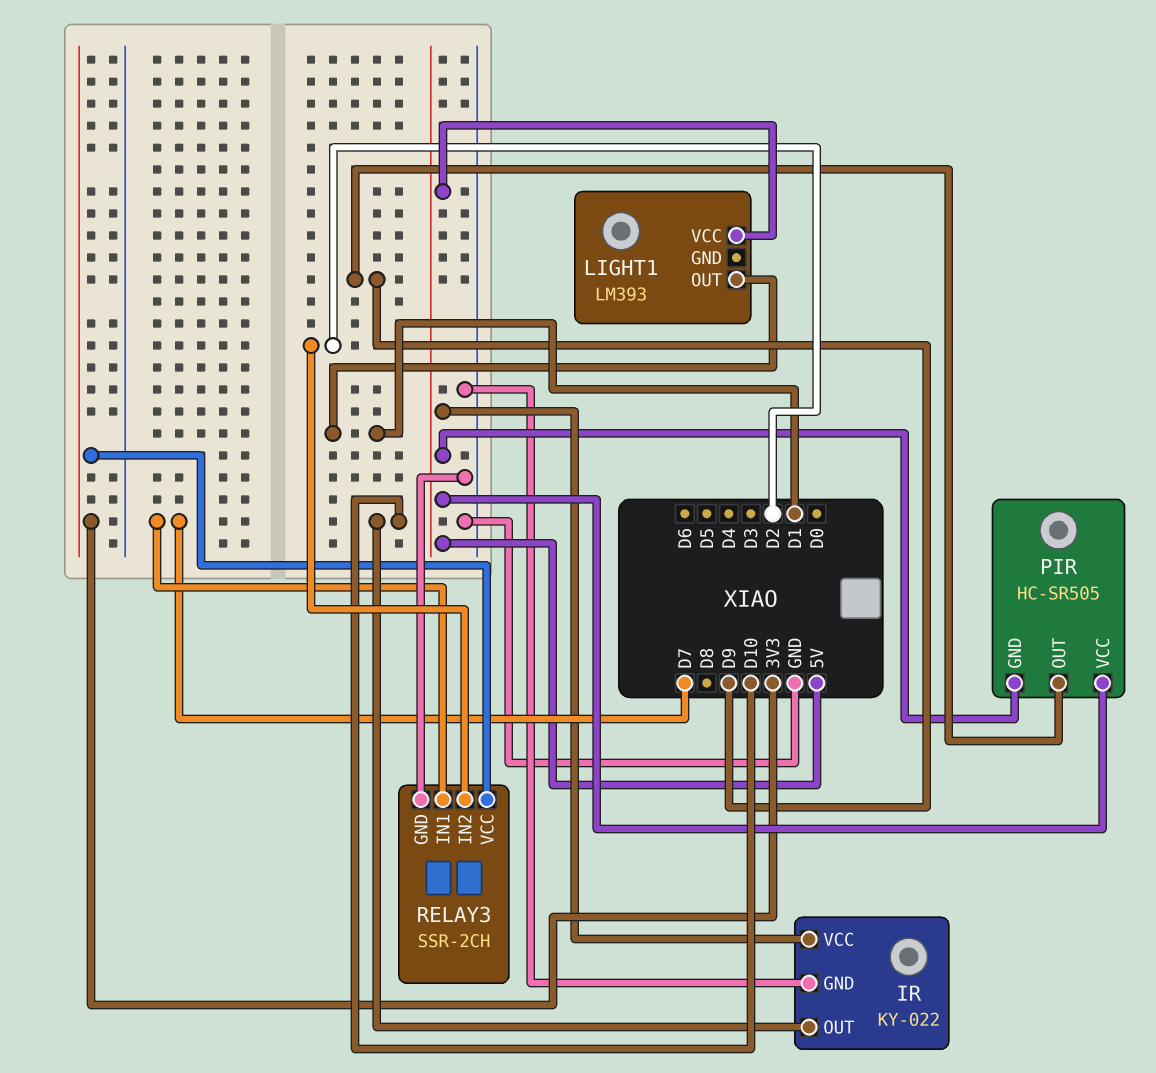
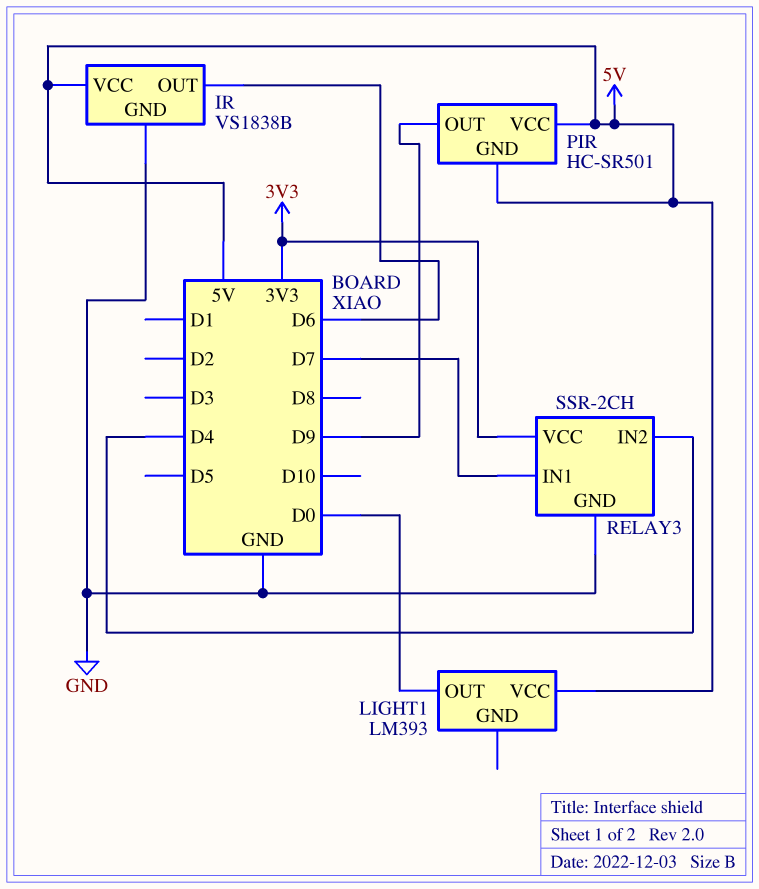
IR: KY-022 -> VS1838B
IR pin OUT: D10 -> D6
LIGHT1 pin OUT: D1 -> D0
PIR: HC-SR505 -> HC-SR501
RELAY3 pin IN2: D2 -> D4

